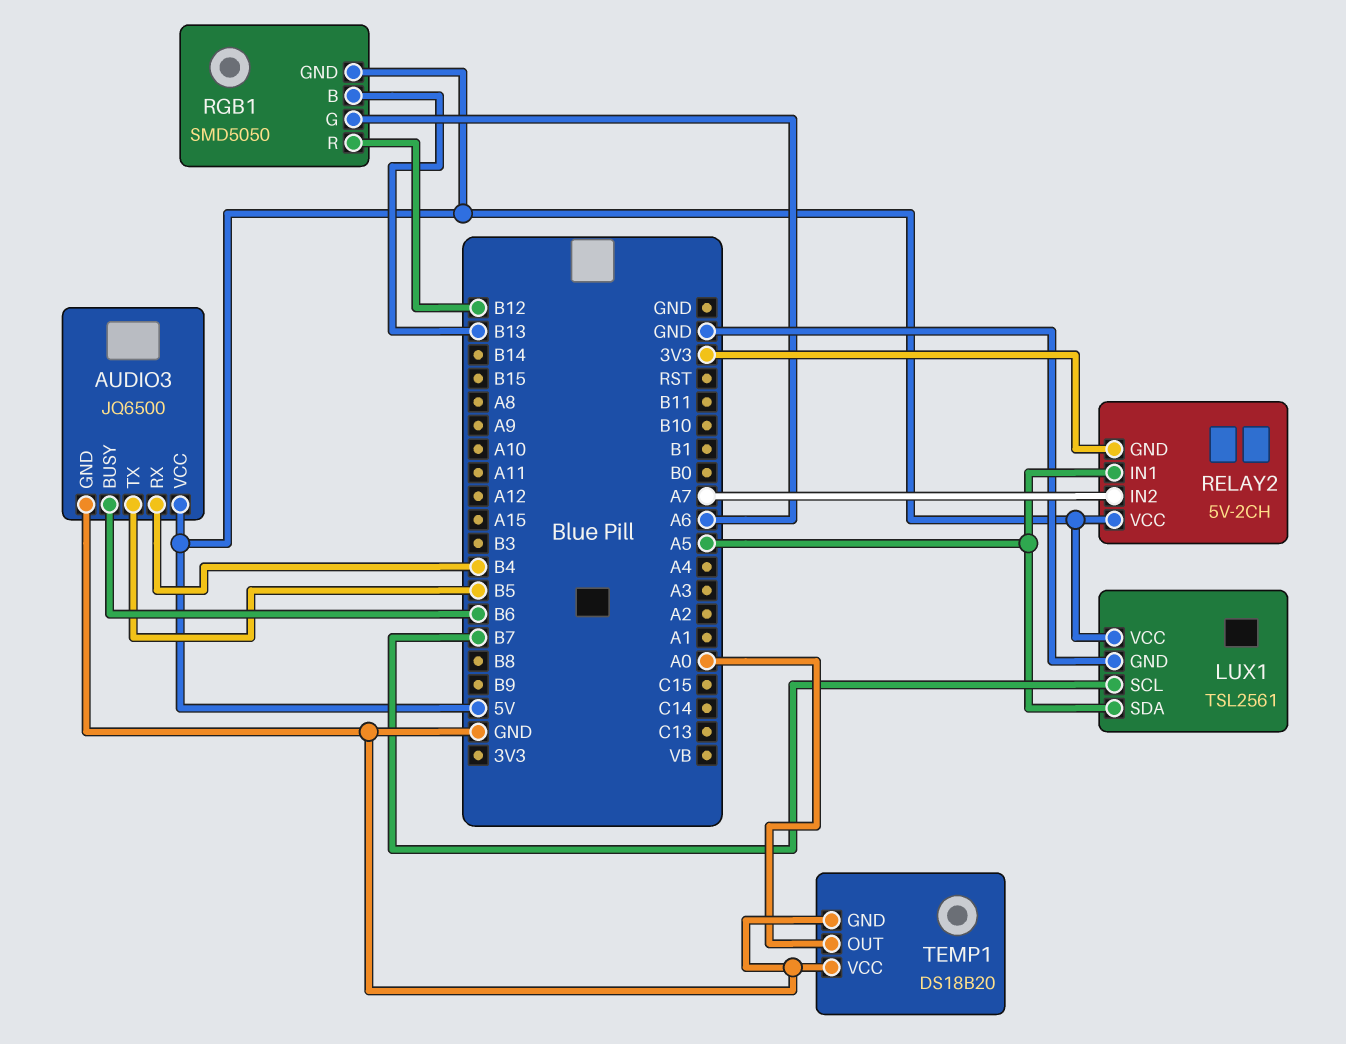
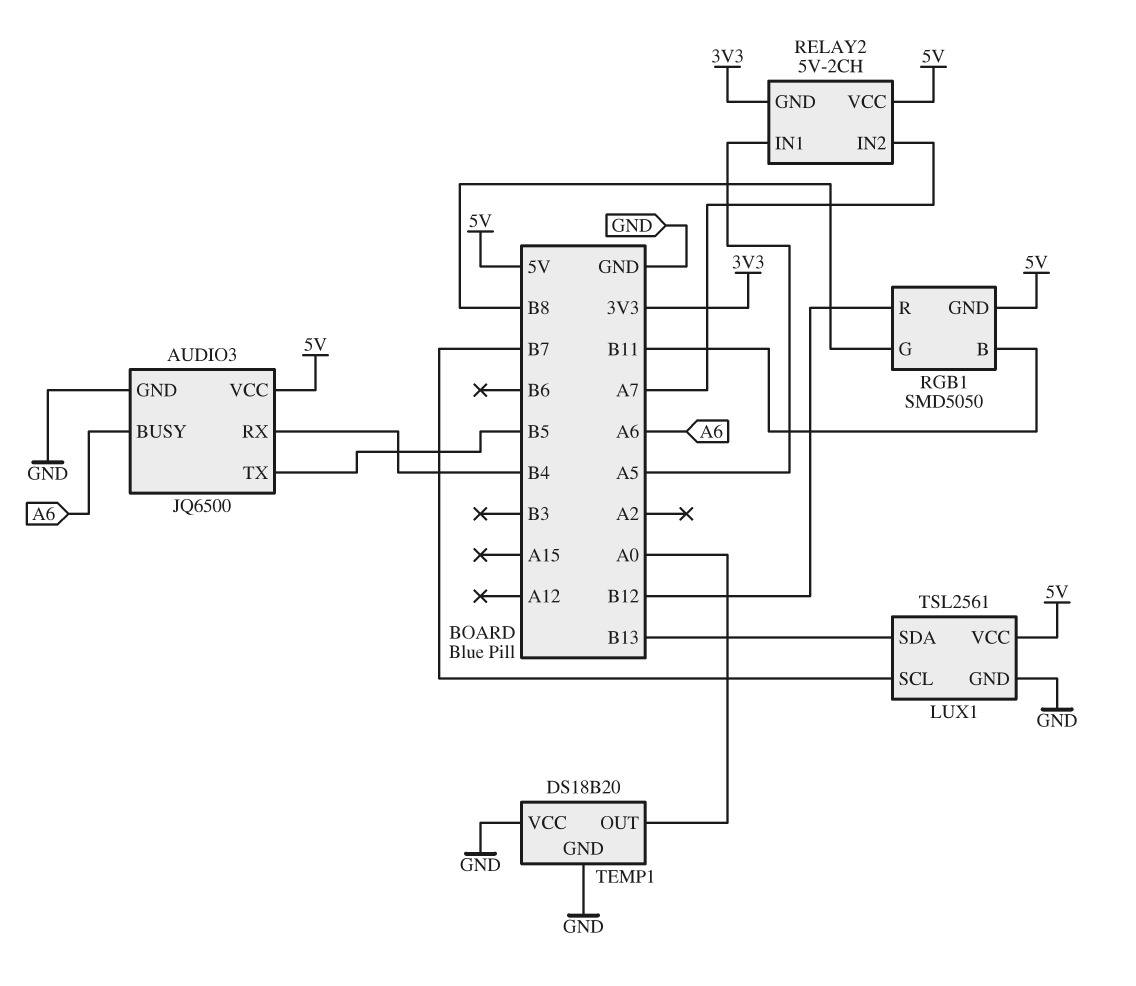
AUDIO3 pin BUSY: B6 -> A6
LUX1 pin SDA: A5 -> B13
RGB1 pin B: B13 -> B11
RGB1 pin G: A6 -> B8

